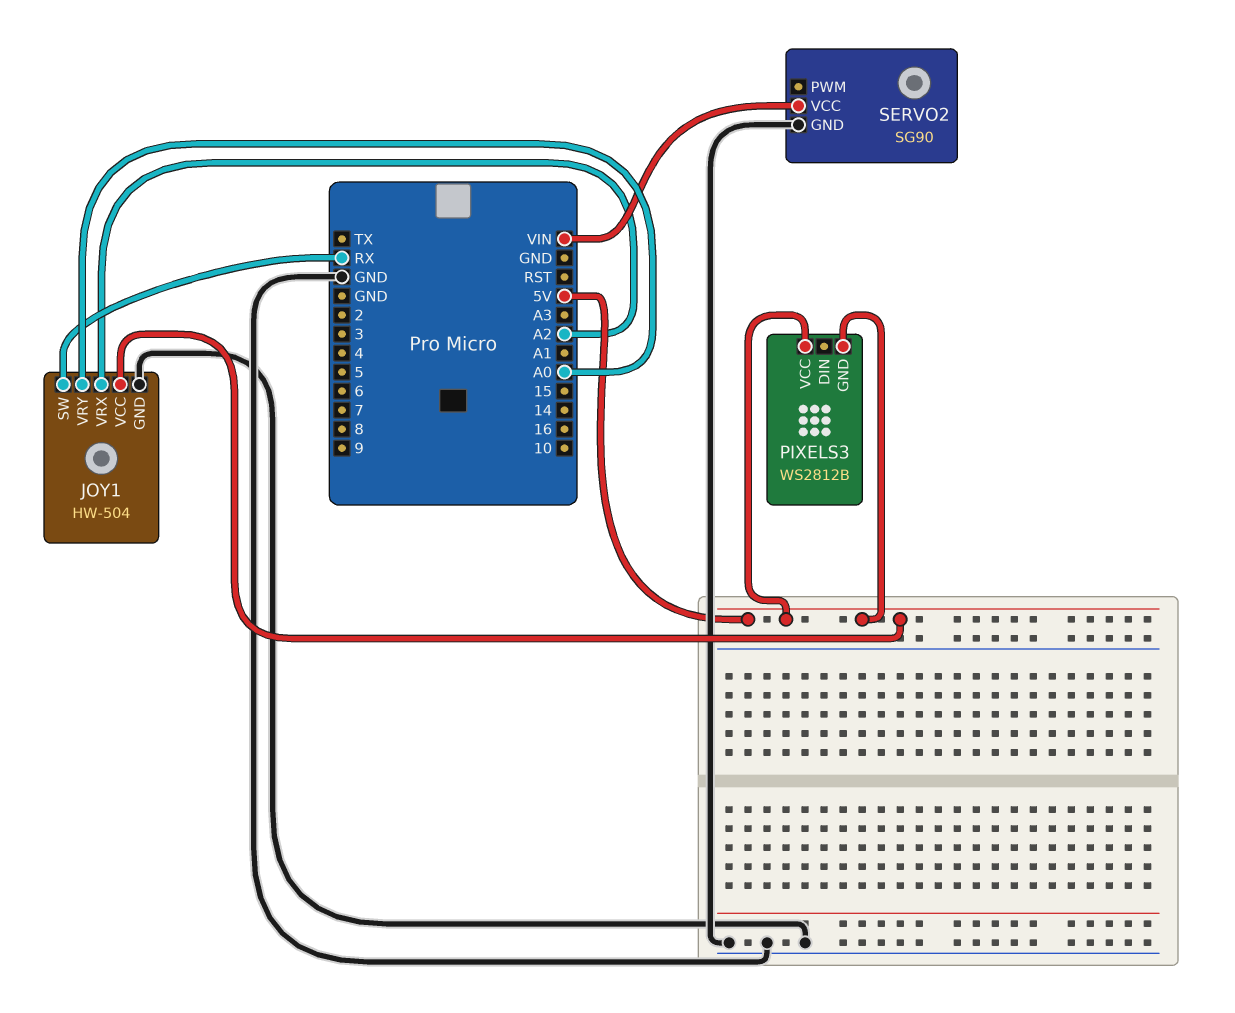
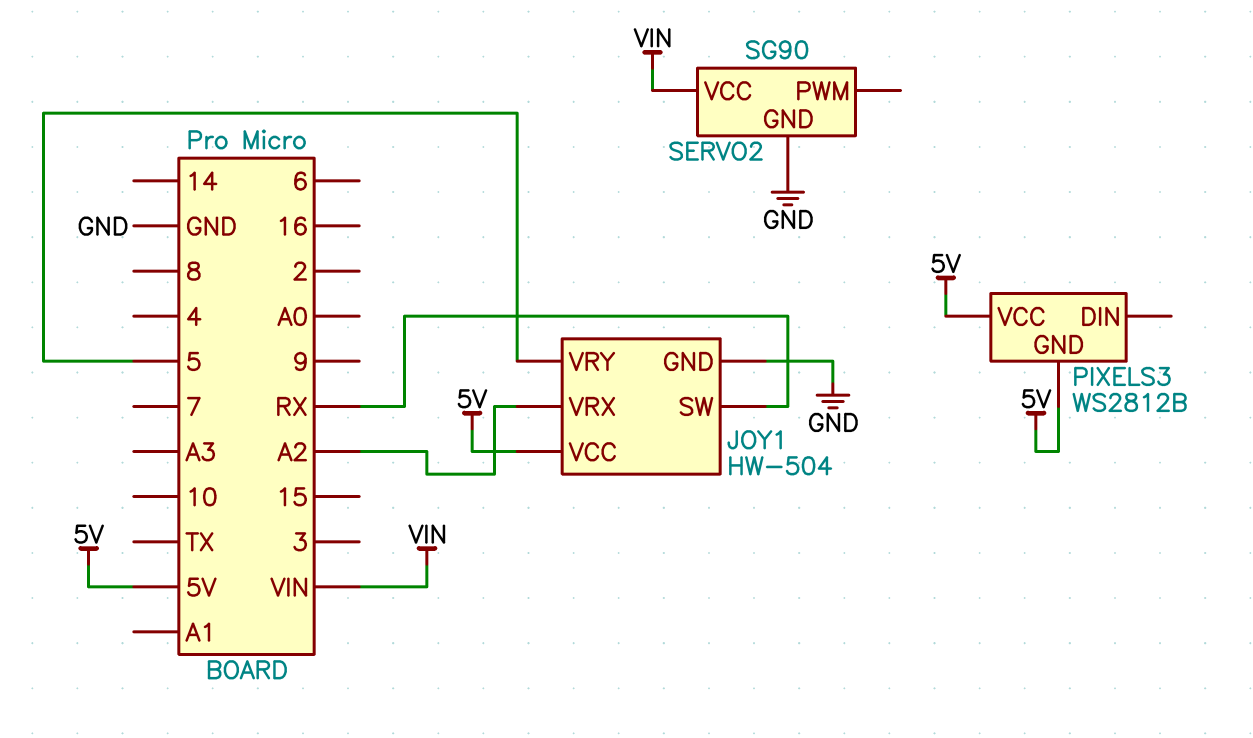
JOY1 pin VRY: A0 -> 5

